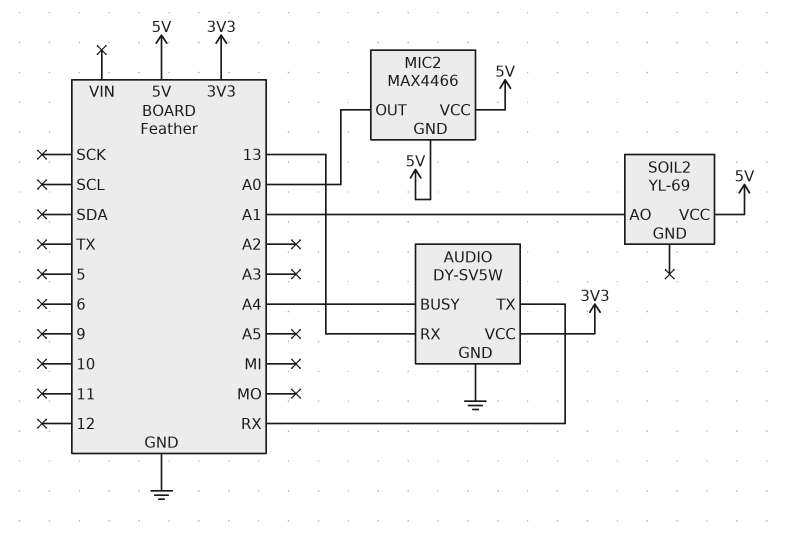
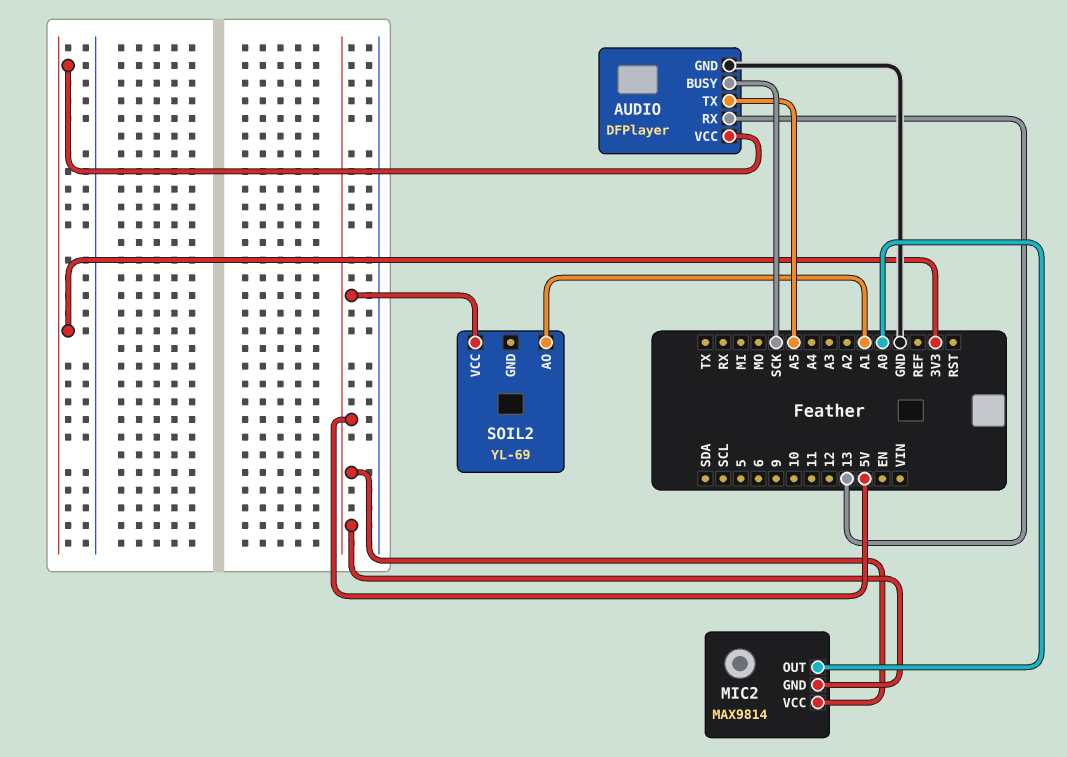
AUDIO: DY-SV5W -> DFPlayer
AUDIO pin BUSY: A4 -> SCK
AUDIO pin TX: RX -> A5
MIC2: MAX4466 -> MAX9814

